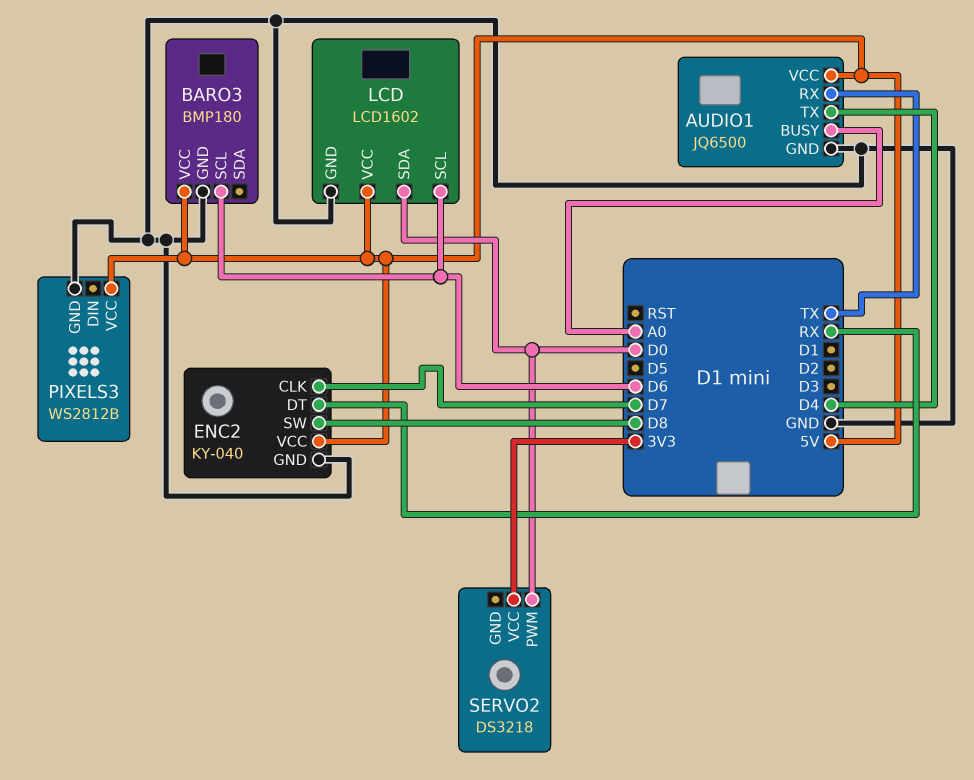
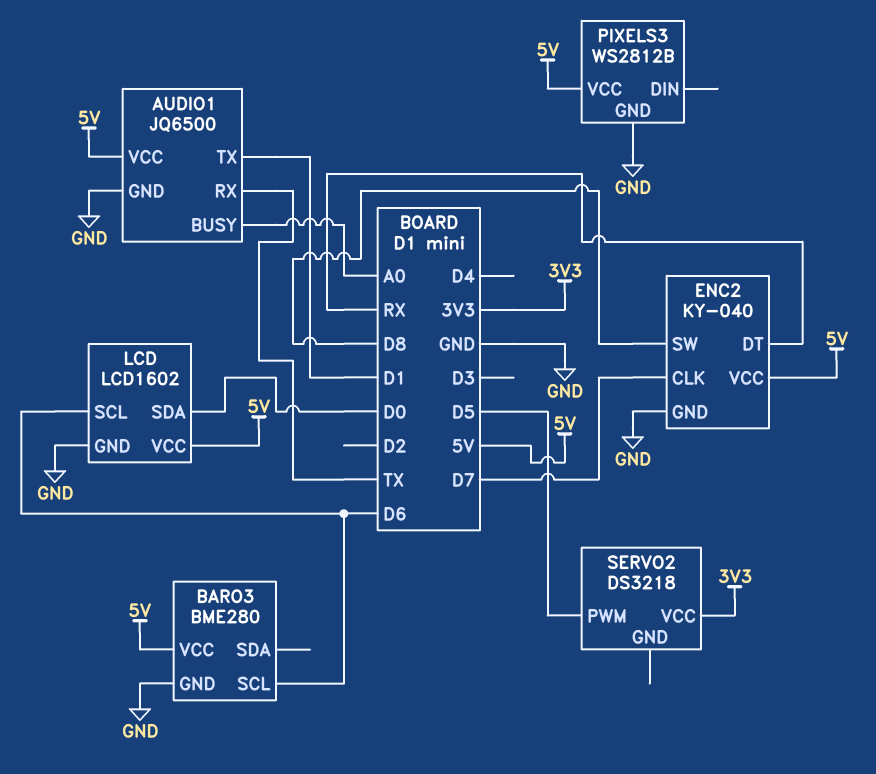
AUDIO1 pin TX: D4 -> D1
BARO3: BMP180 -> BME280
SERVO2 pin PWM: D0 -> D5

